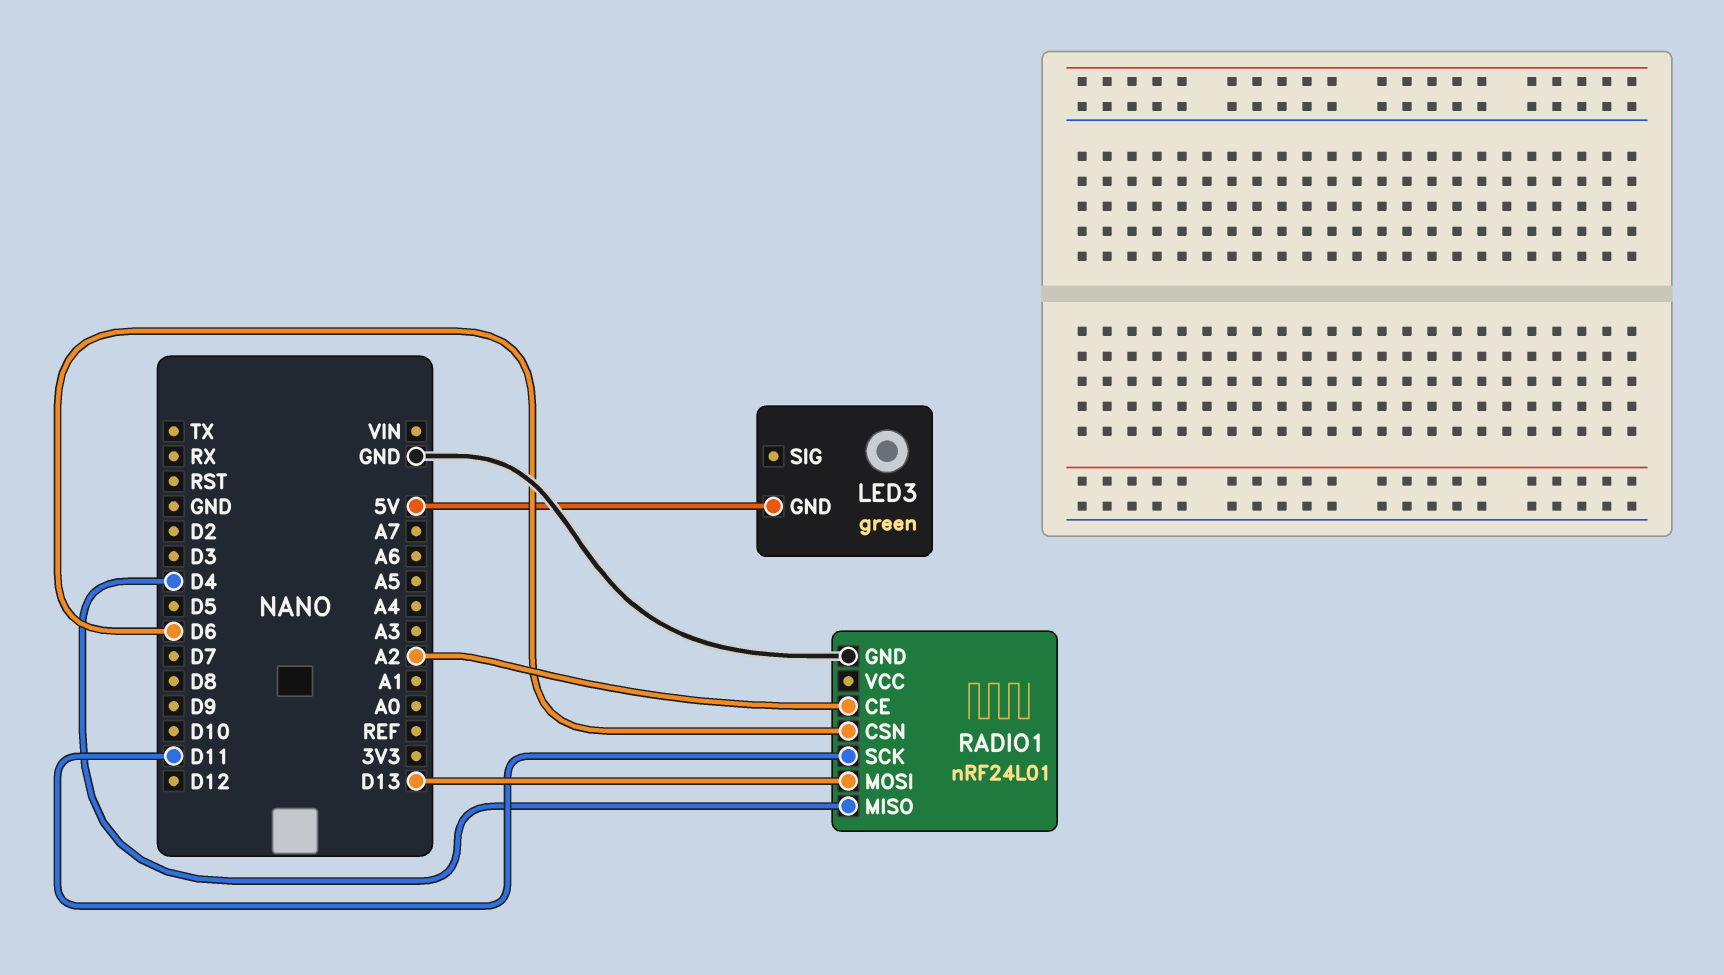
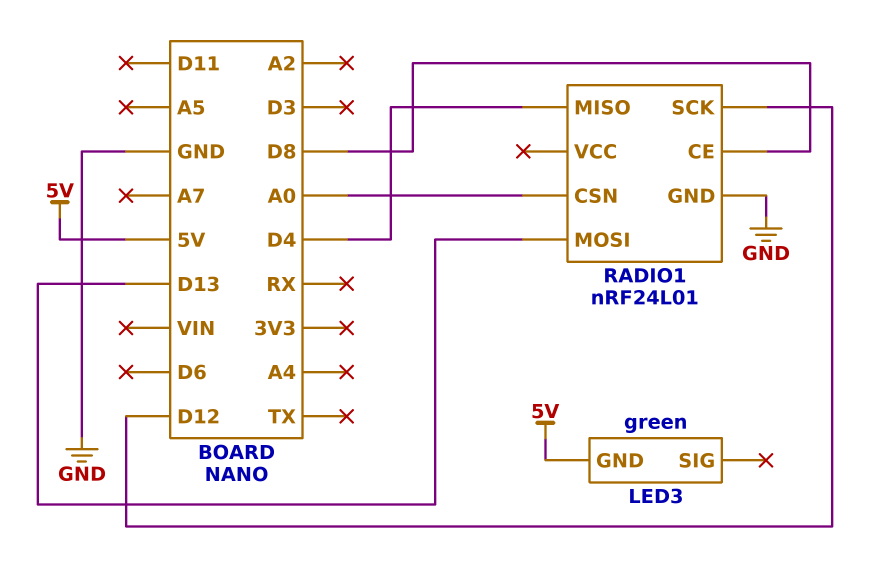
RADIO1 pin CE: A2 -> D8
RADIO1 pin CSN: D6 -> A0
RADIO1 pin SCK: D11 -> D12

